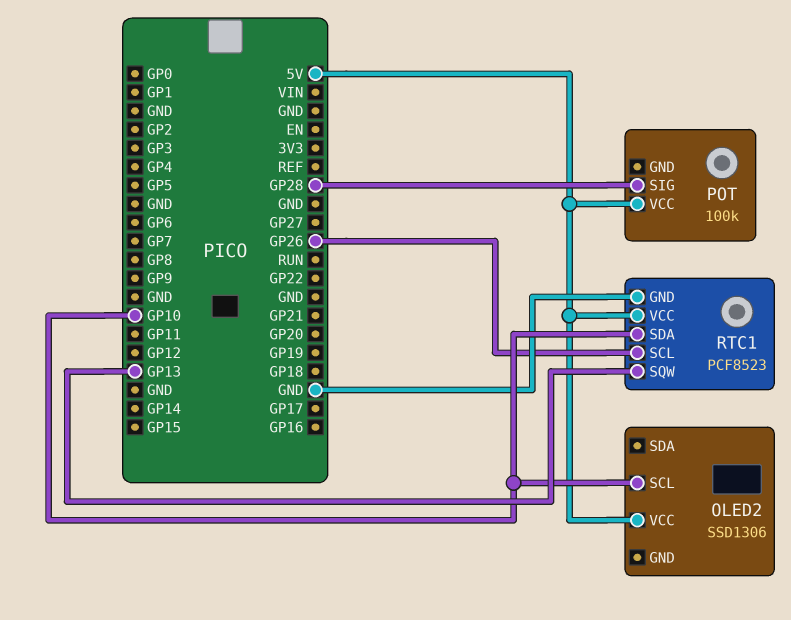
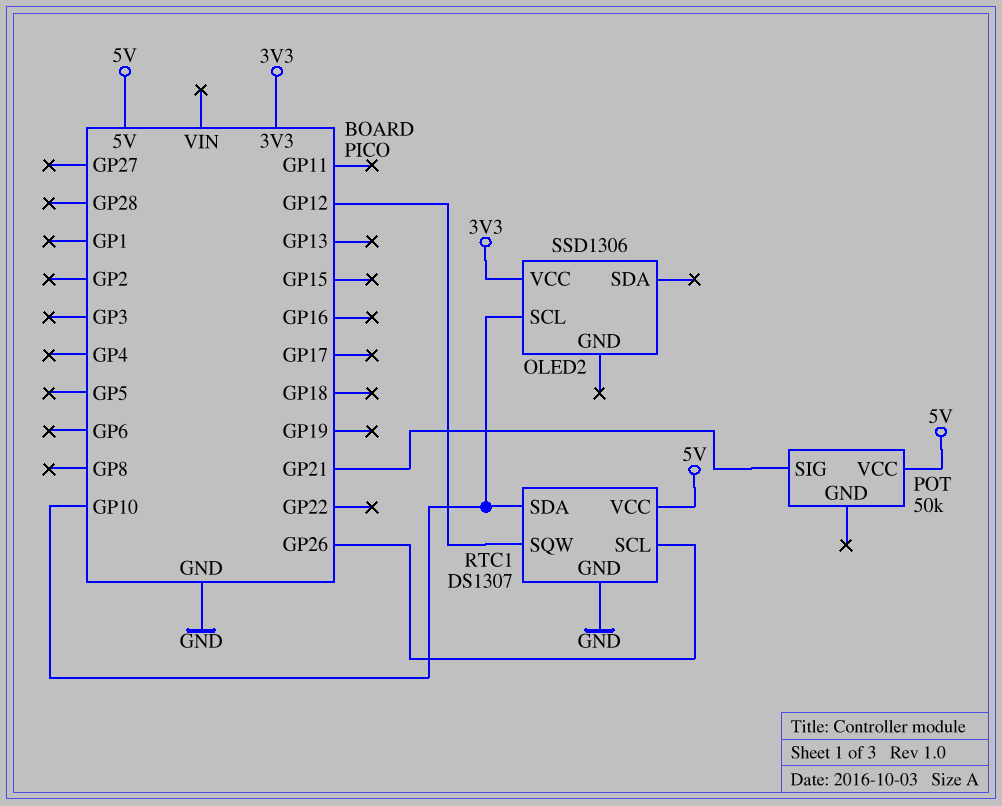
OLED2 pin VCC: 5V -> 3V3
POT: 100k -> 50k
POT pin SIG: GP28 -> GP21
RTC1: PCF8523 -> DS1307
RTC1 pin SQW: GP13 -> GP12

